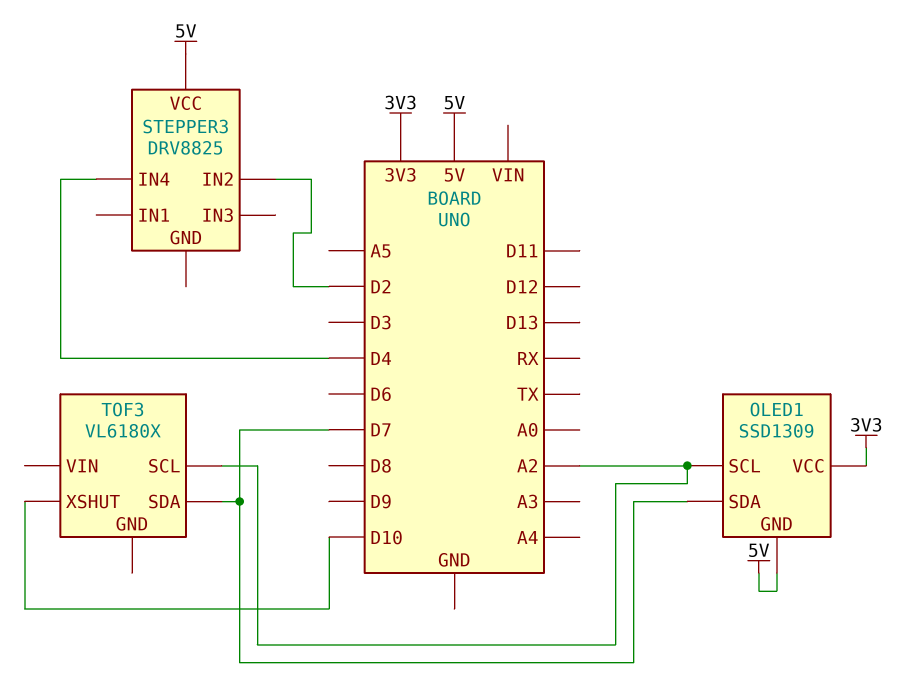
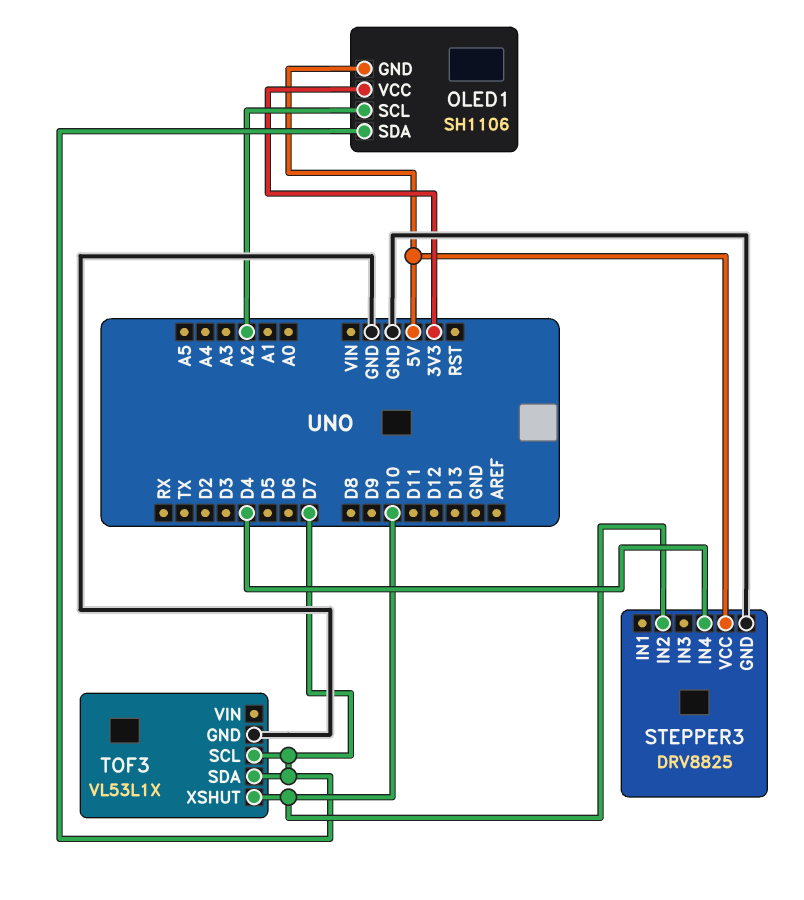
OLED1: SSD1309 -> SH1106
STEPPER3 pin GND: none -> GND
STEPPER3 pin IN2: D2 -> D10
TOF3: VL6180X -> VL53L1X
TOF3 pin GND: none -> GND
TOF3 pin SCL: A2 -> D7

